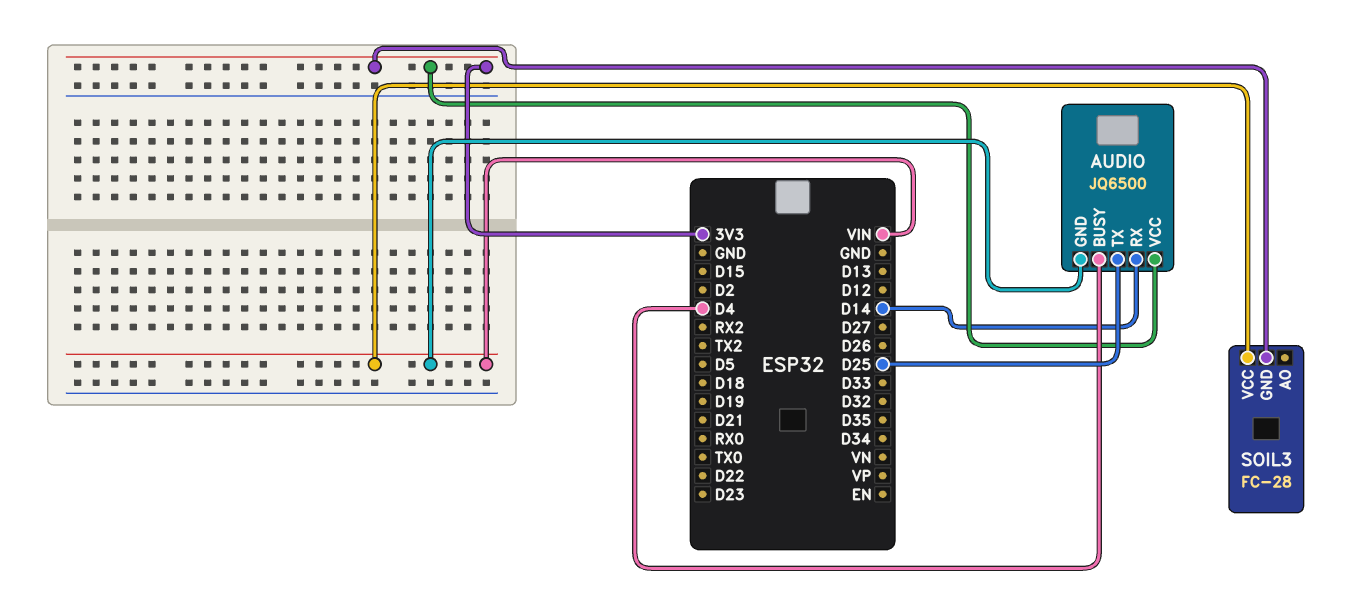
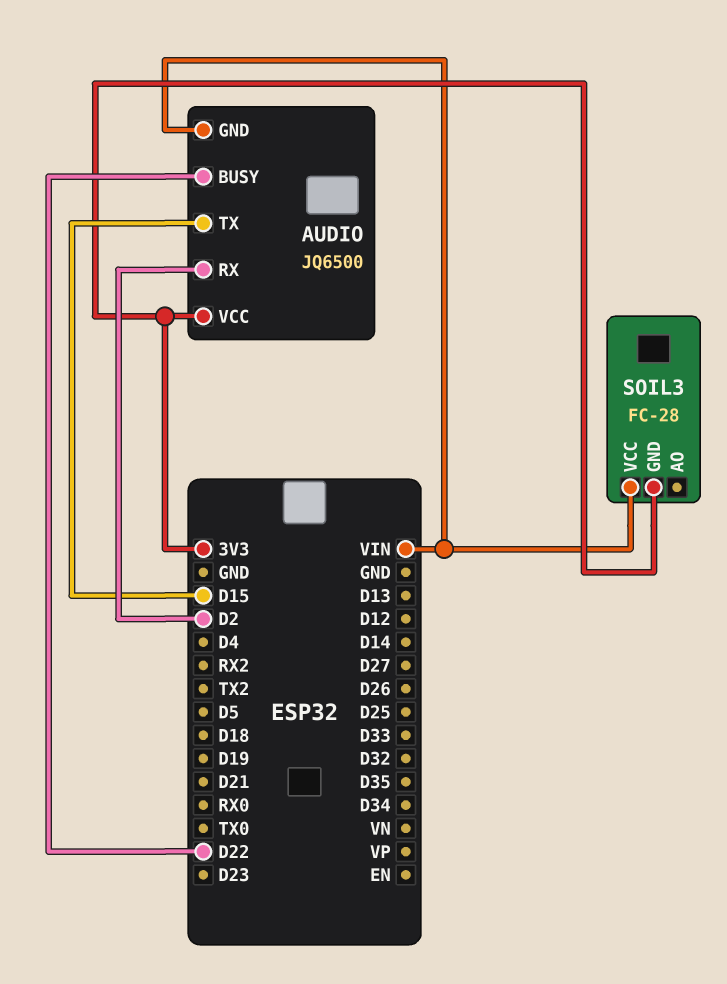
AUDIO pin BUSY: D4 -> D22
AUDIO pin RX: D14 -> D2
AUDIO pin TX: D25 -> D15

